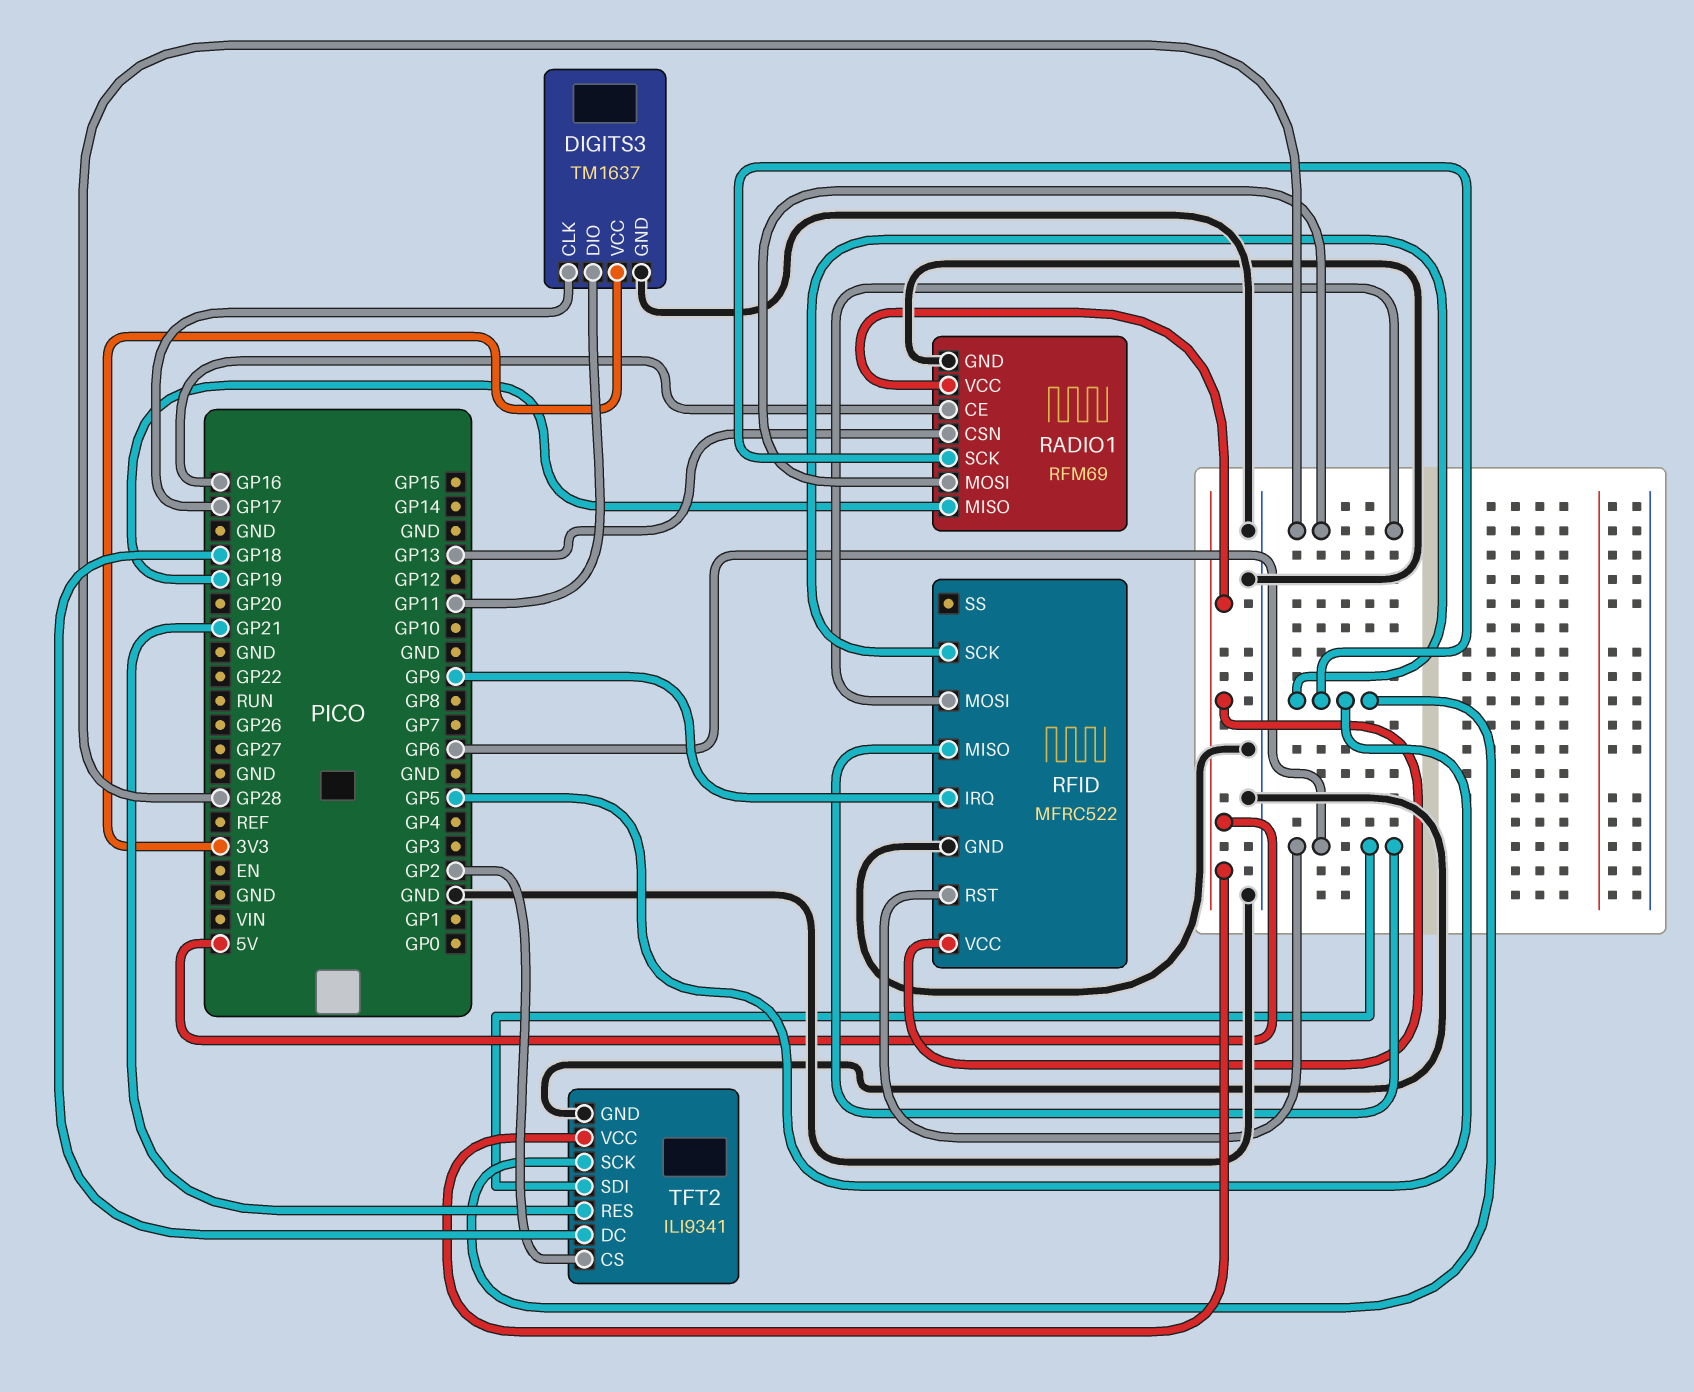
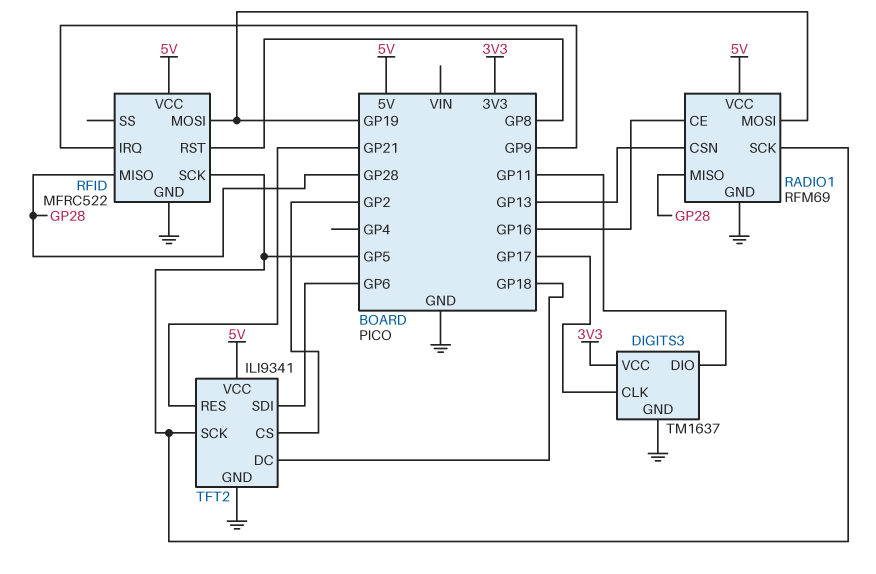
RADIO1 pin MISO: GP19 -> GP28
RADIO1 pin MOSI: GP28 -> GP19
RFID pin MISO: GP6 -> GP28
RFID pin MOSI: GP28 -> GP19
RFID pin RST: GP6 -> GP8

